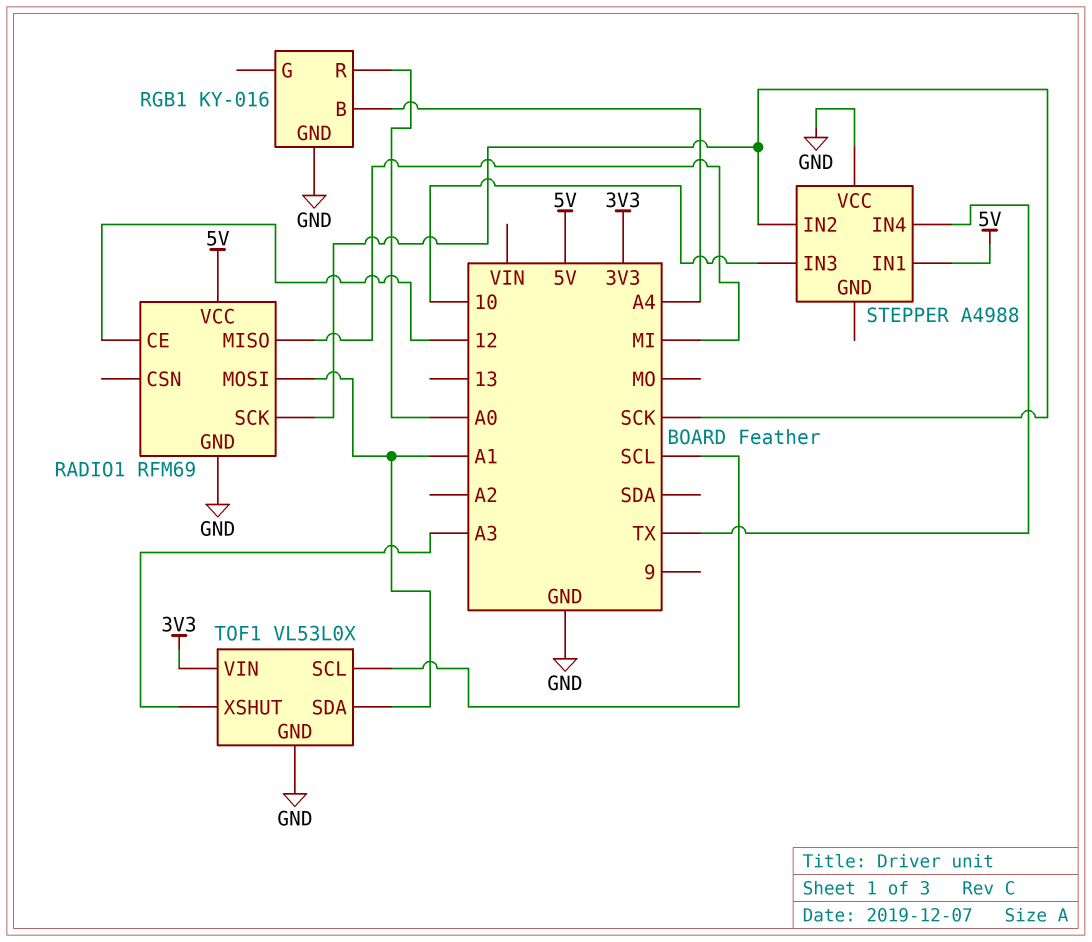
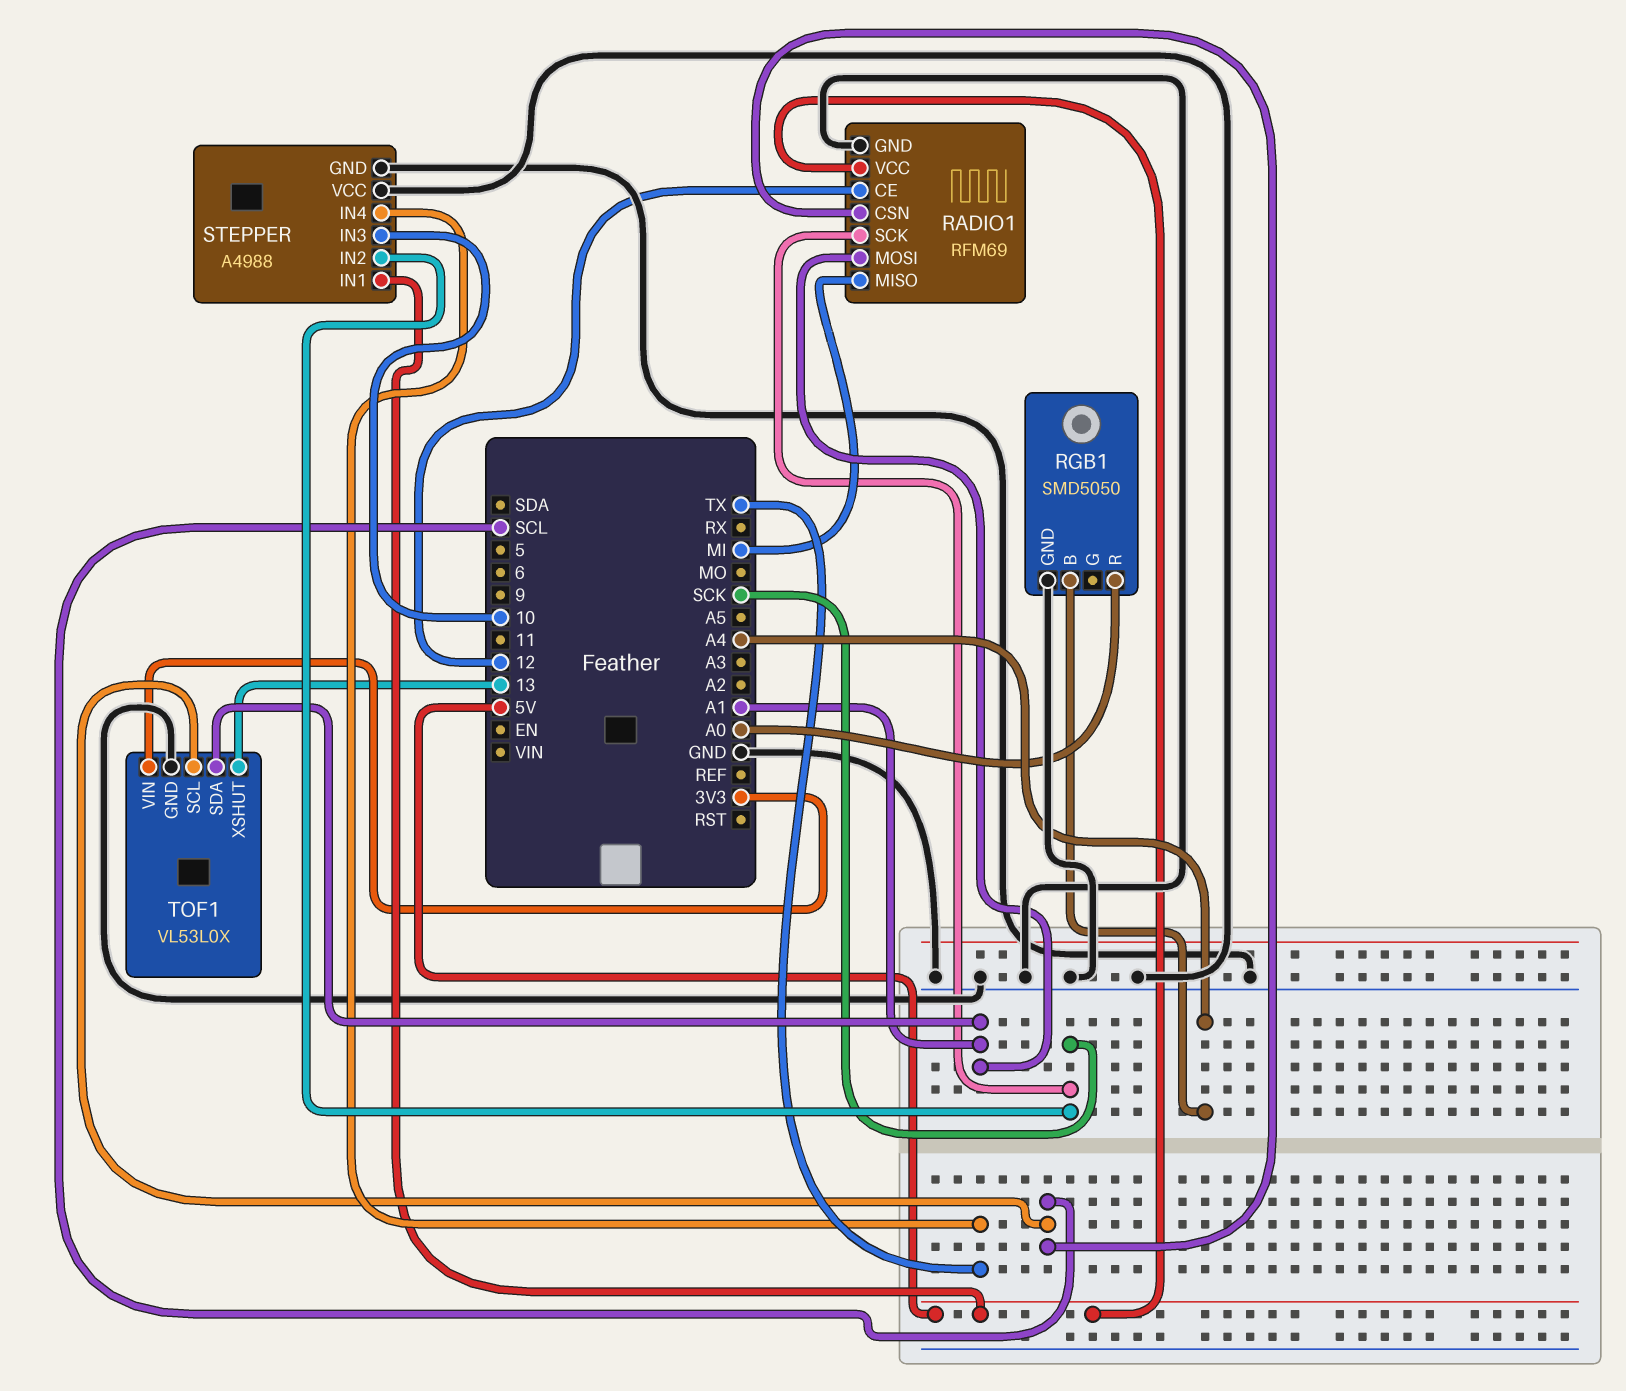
RADIO1 pin CSN: none -> SCL
RGB1: KY-016 -> SMD5050
STEPPER pin GND: none -> GND
TOF1 pin XSHUT: A3 -> 13

